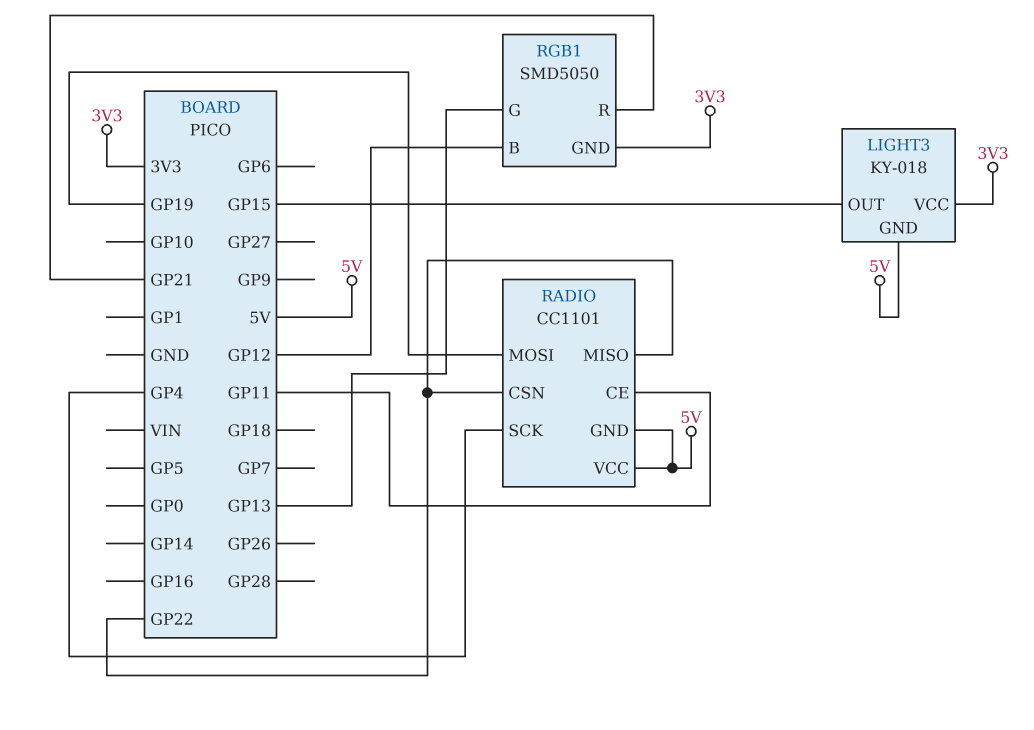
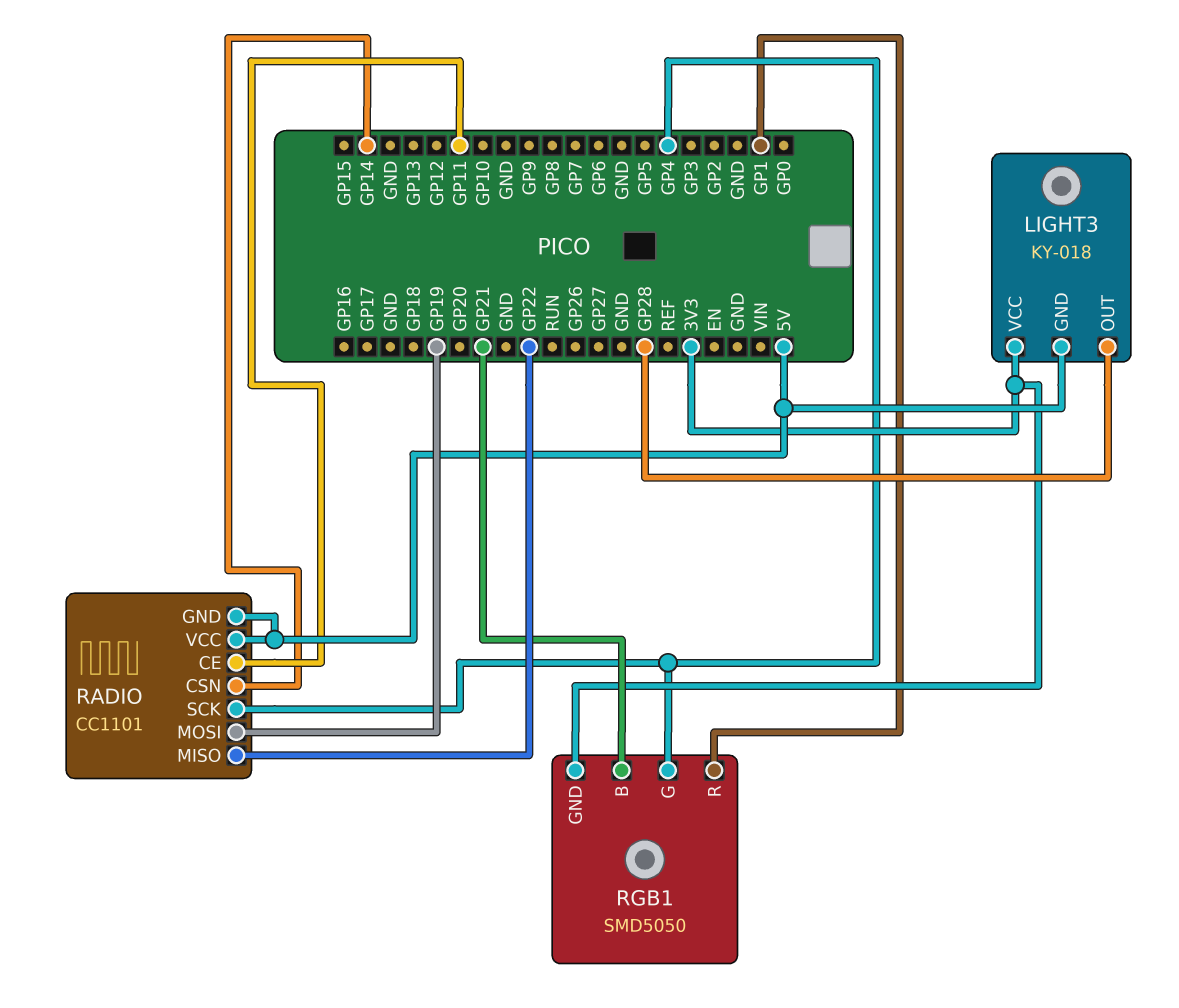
LIGHT3 pin OUT: GP15 -> GP28
RADIO pin CSN: GP22 -> GP14
RGB1 pin B: GP12 -> GP21
RGB1 pin G: GP13 -> GP4
RGB1 pin R: GP21 -> GP1

